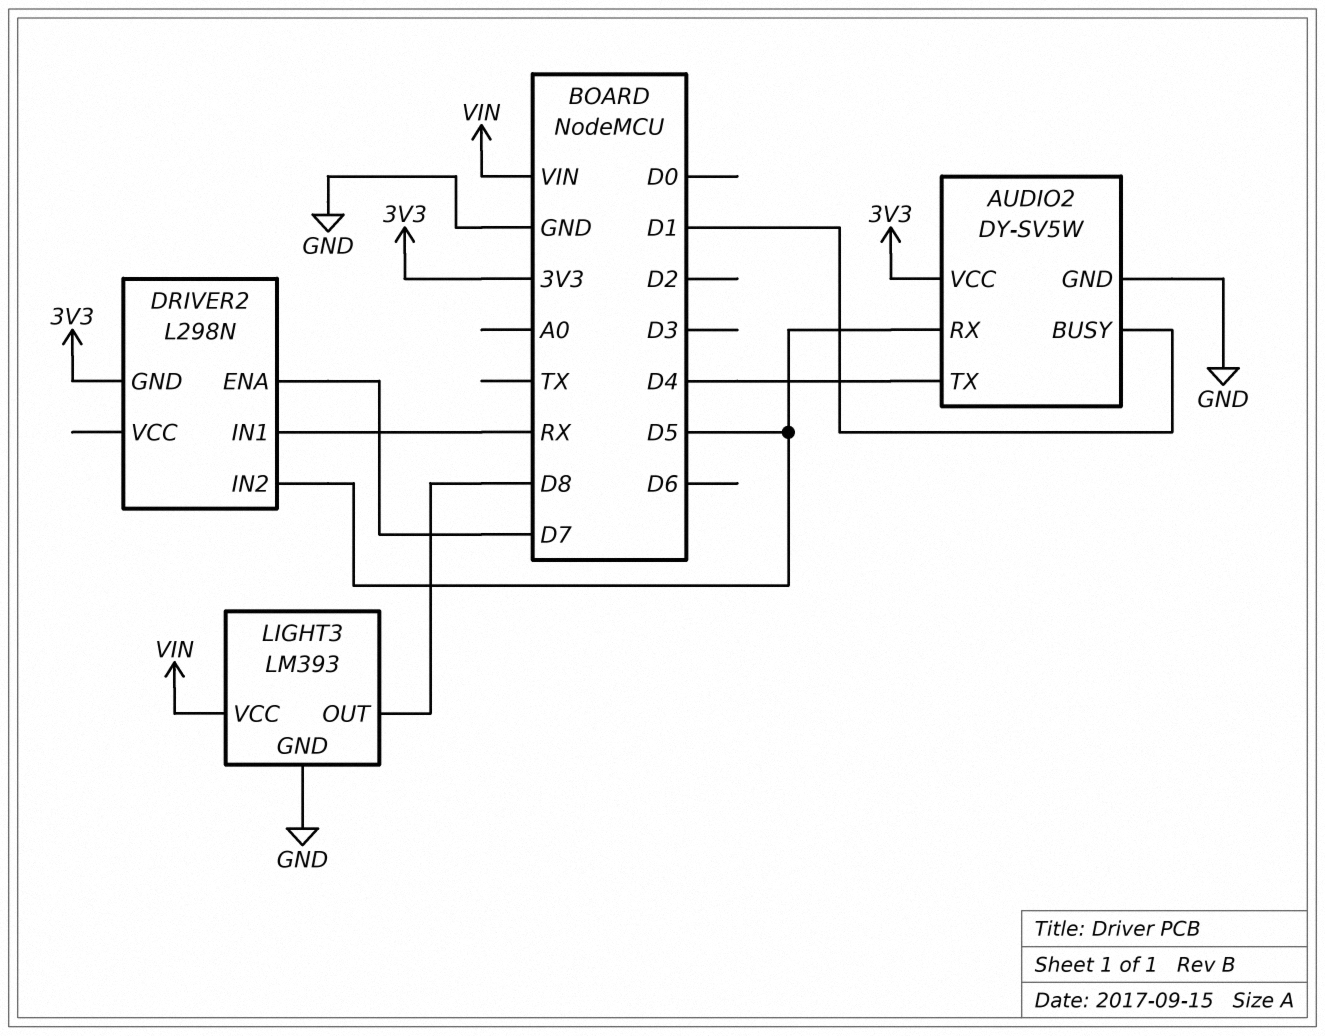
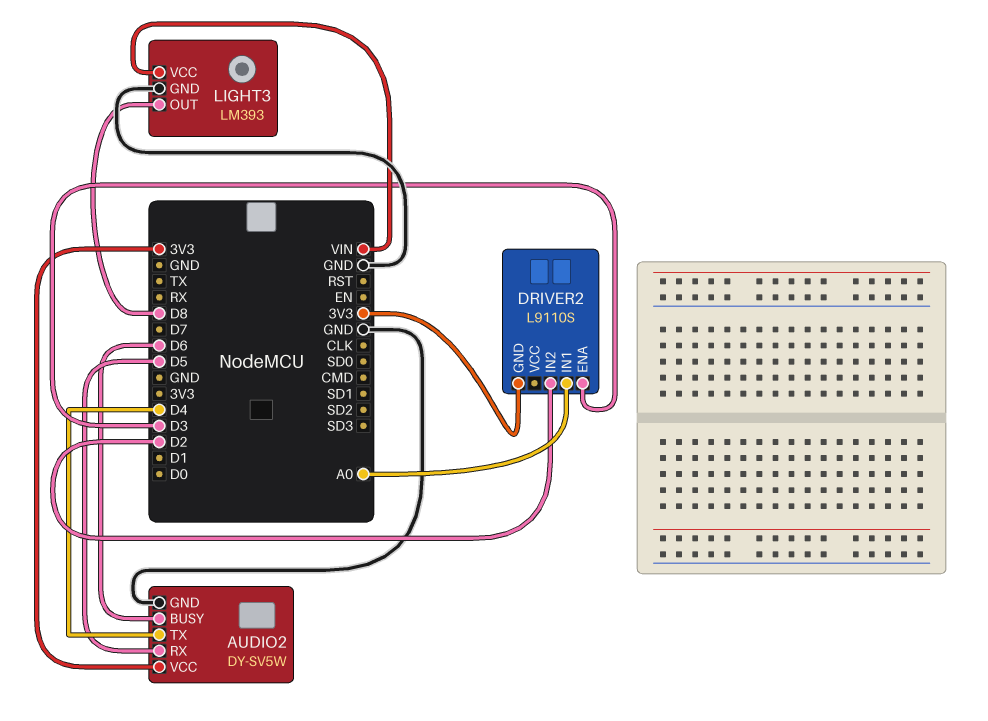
AUDIO2 pin BUSY: D1 -> D6
DRIVER2: L298N -> L9110S
DRIVER2 pin ENA: D7 -> D3
DRIVER2 pin IN1: RX -> A0
DRIVER2 pin IN2: D5 -> D2

